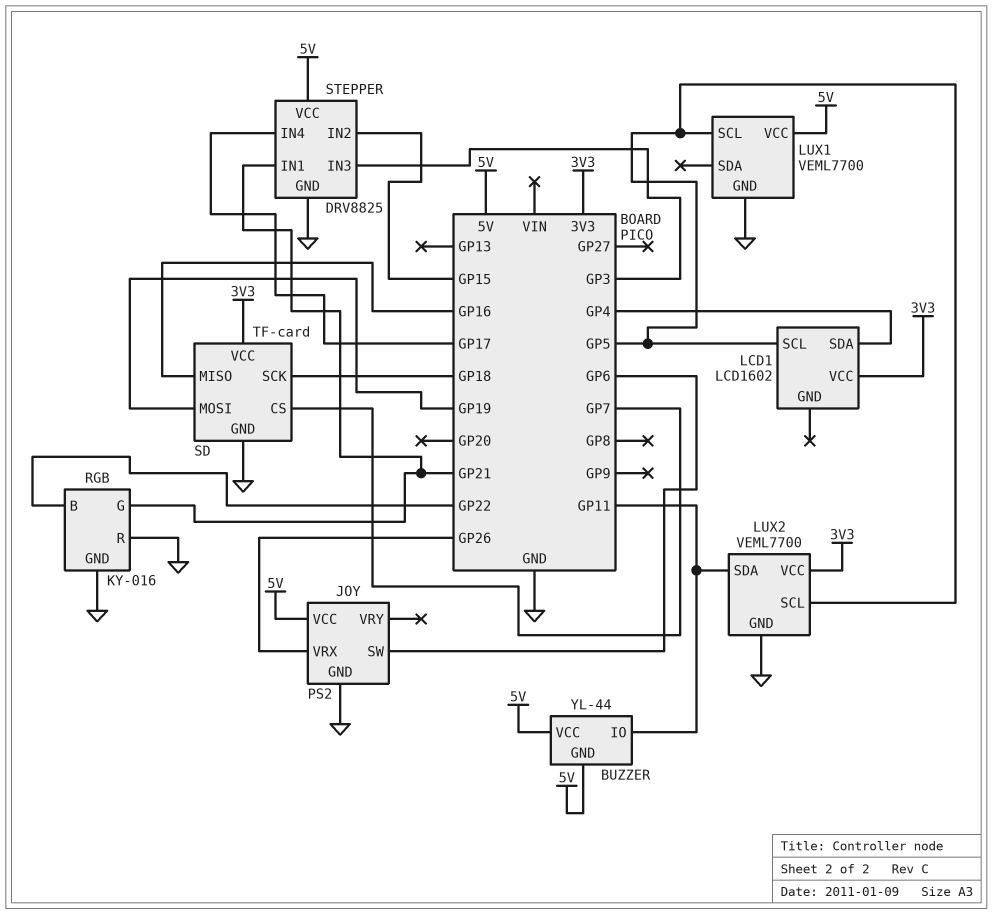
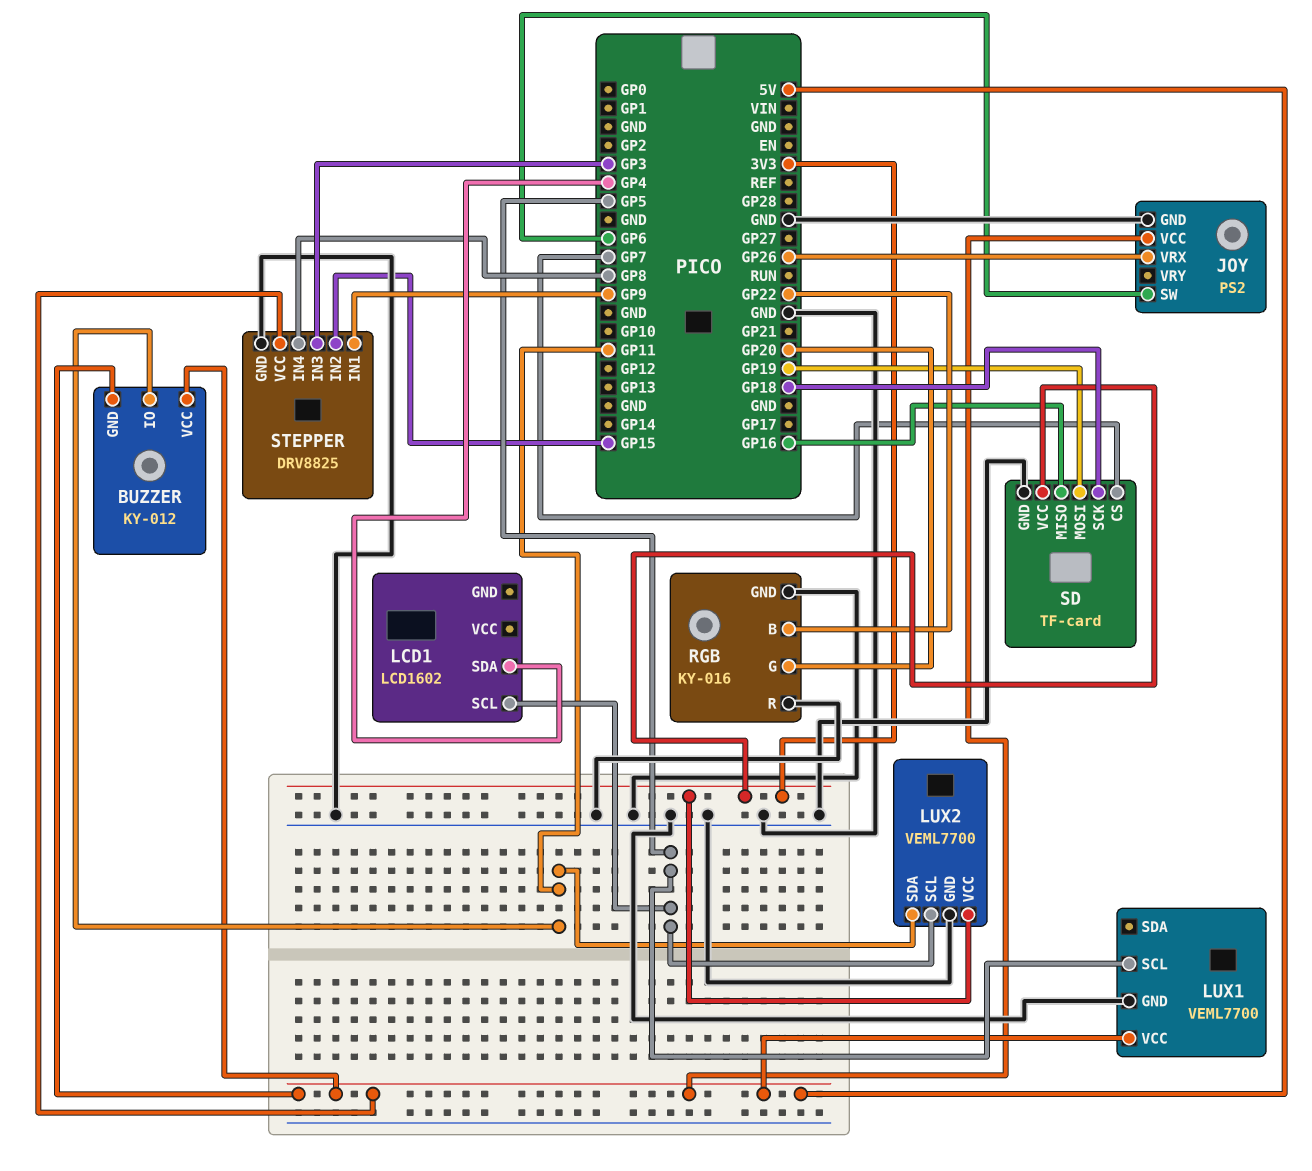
BUZZER: YL-44 -> KY-012
LCD1 pin VCC: 3V3 -> none
RGB pin G: GP21 -> GP20
STEPPER pin IN1: GP21 -> GP9
STEPPER pin IN4: GP17 -> GP8

